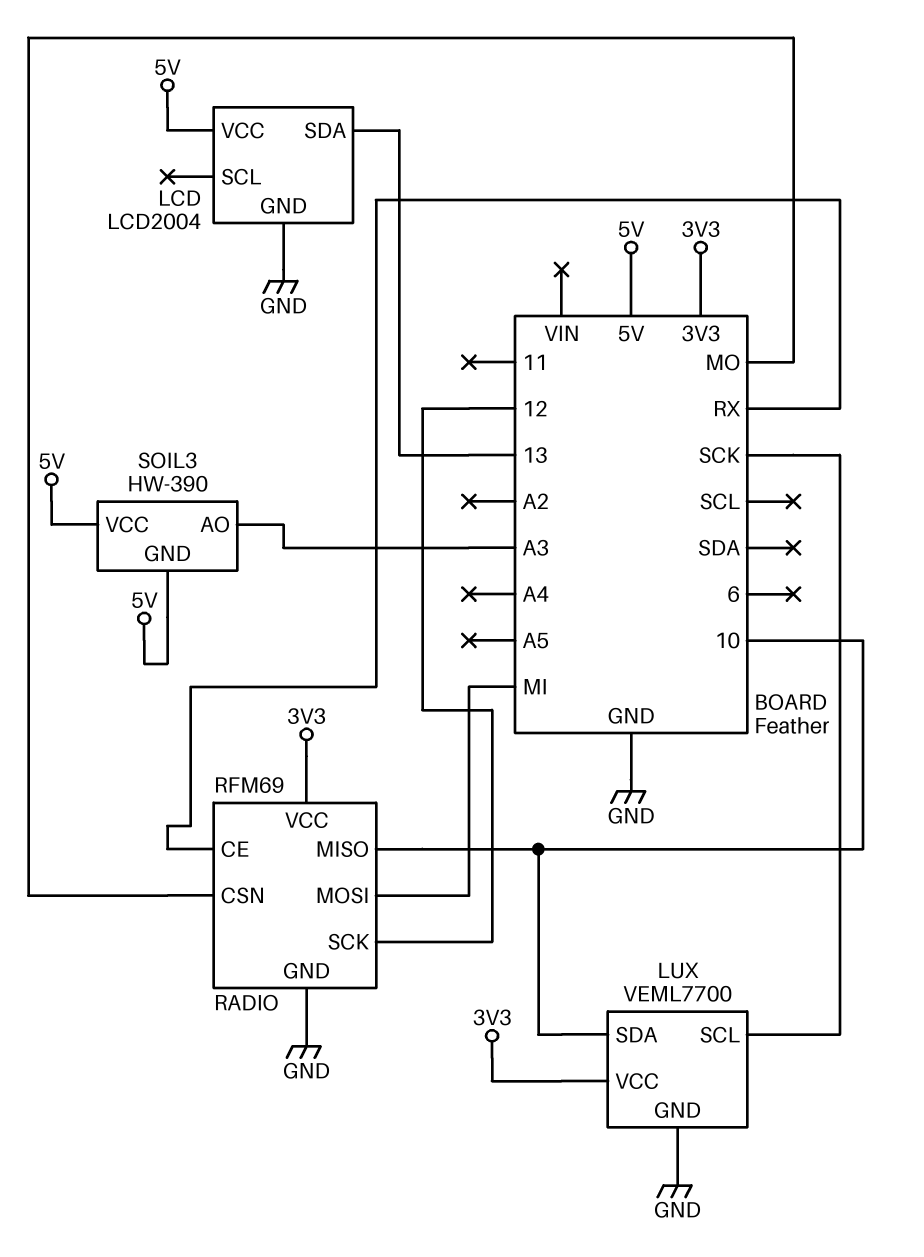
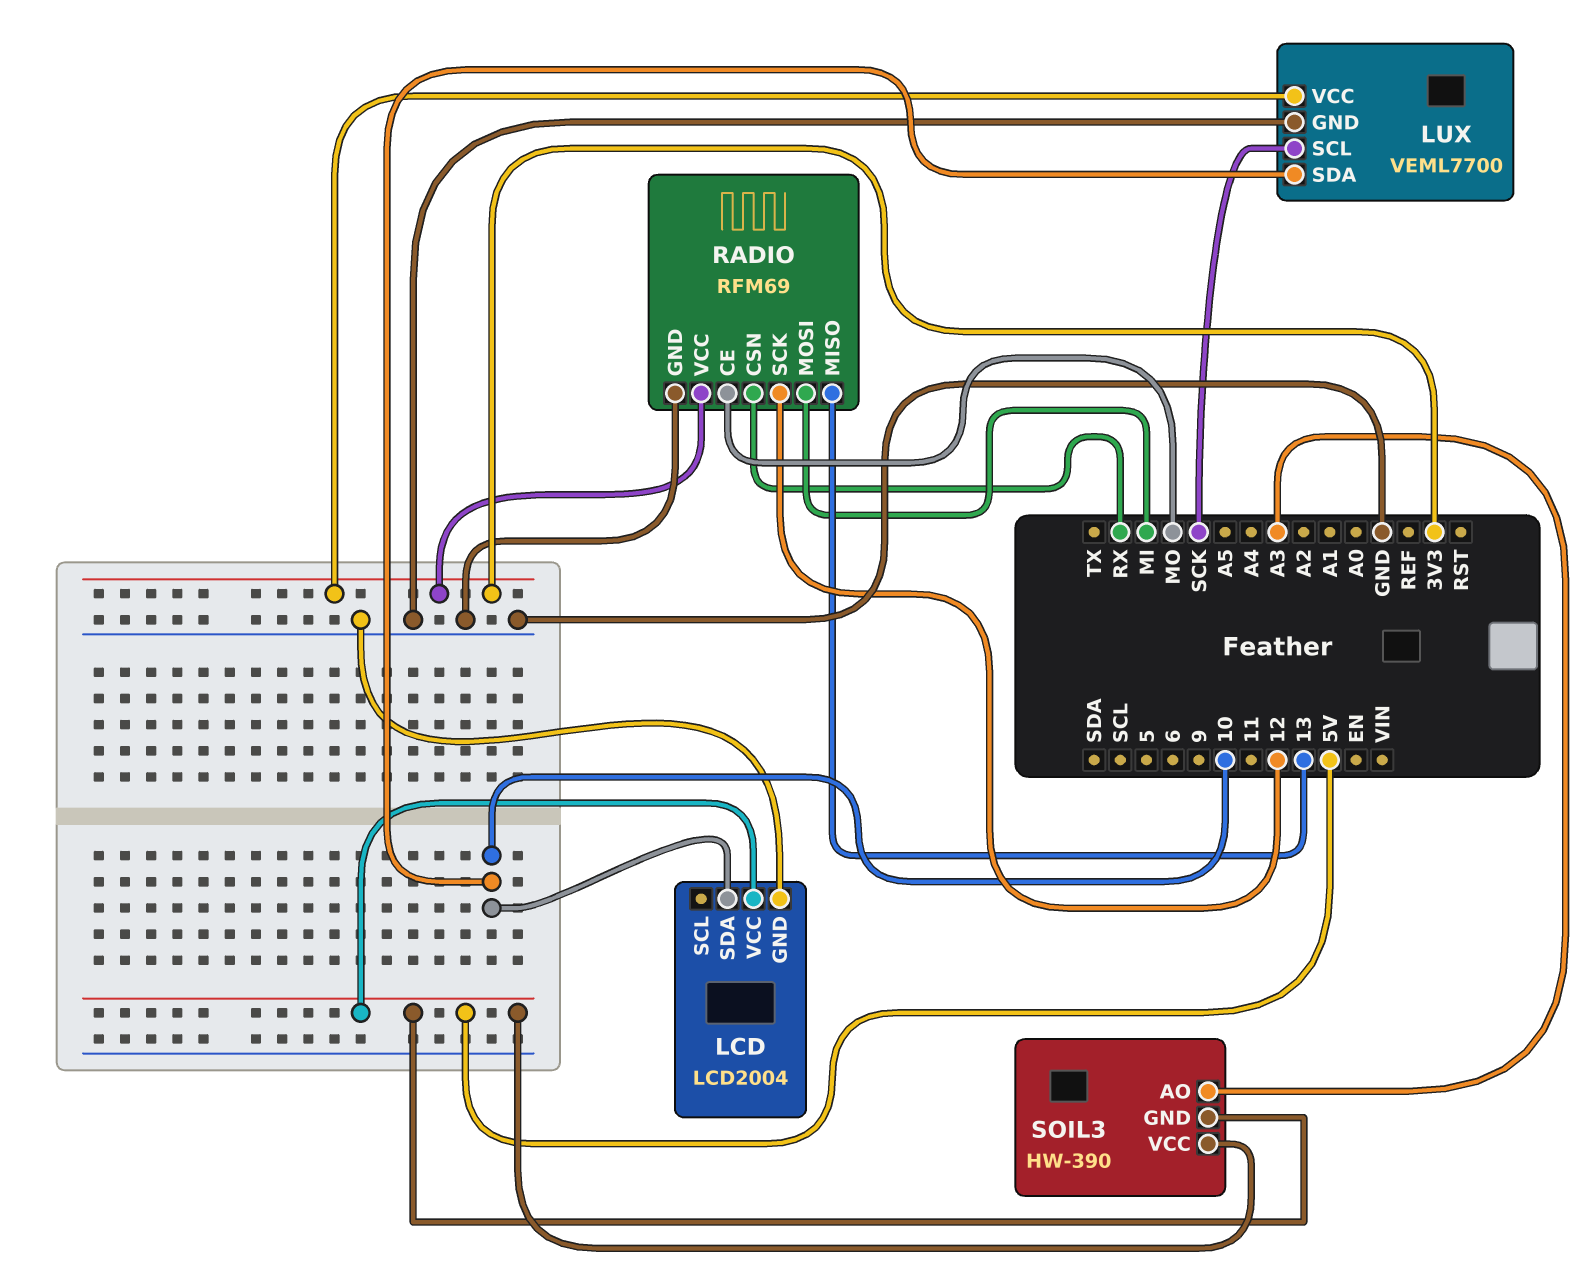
LCD pin SDA: 13 -> 10
RADIO pin CE: RX -> MO
RADIO pin CSN: MO -> RX
RADIO pin MISO: 10 -> 13

